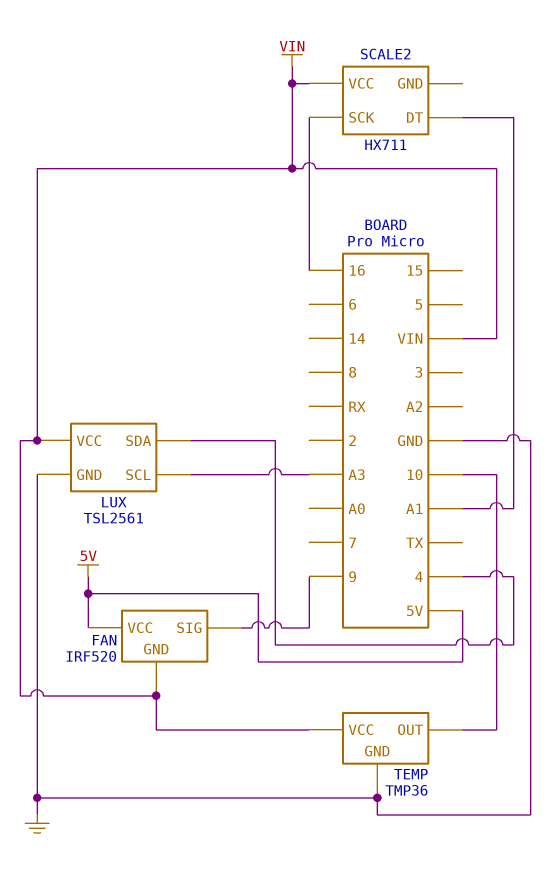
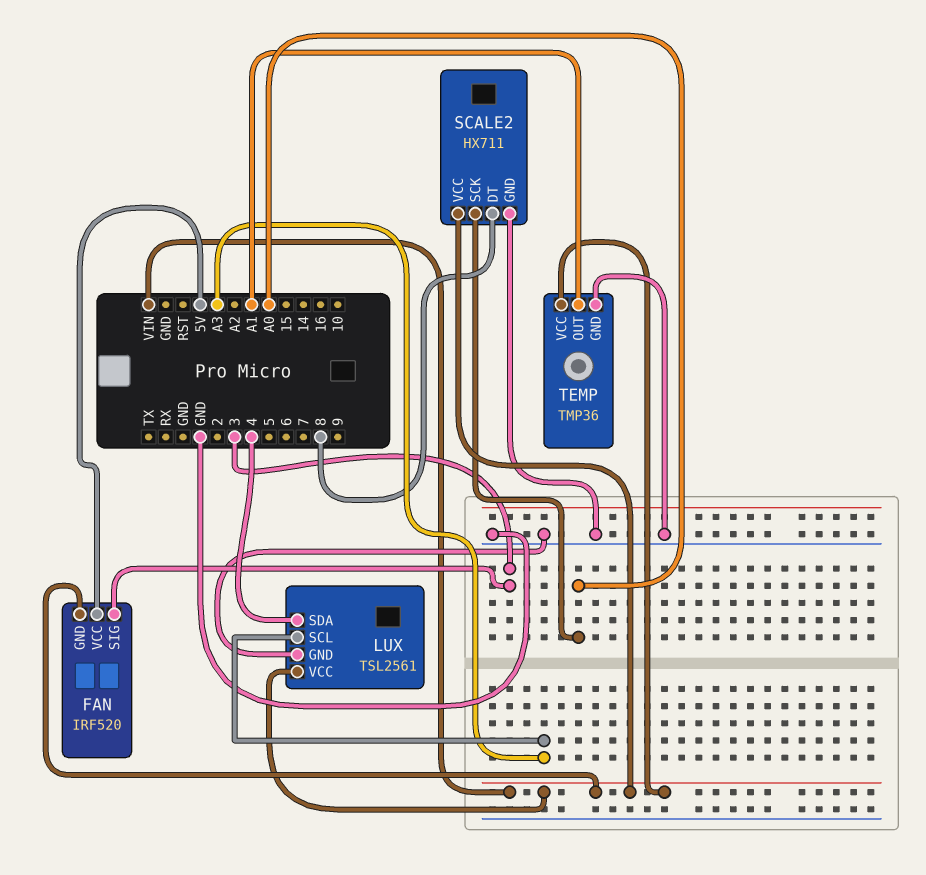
FAN pin SIG: 9 -> 3
SCALE2 pin DT: A1 -> 8
SCALE2 pin GND: none -> GND
SCALE2 pin SCK: 16 -> A0
TEMP pin OUT: 10 -> A1

